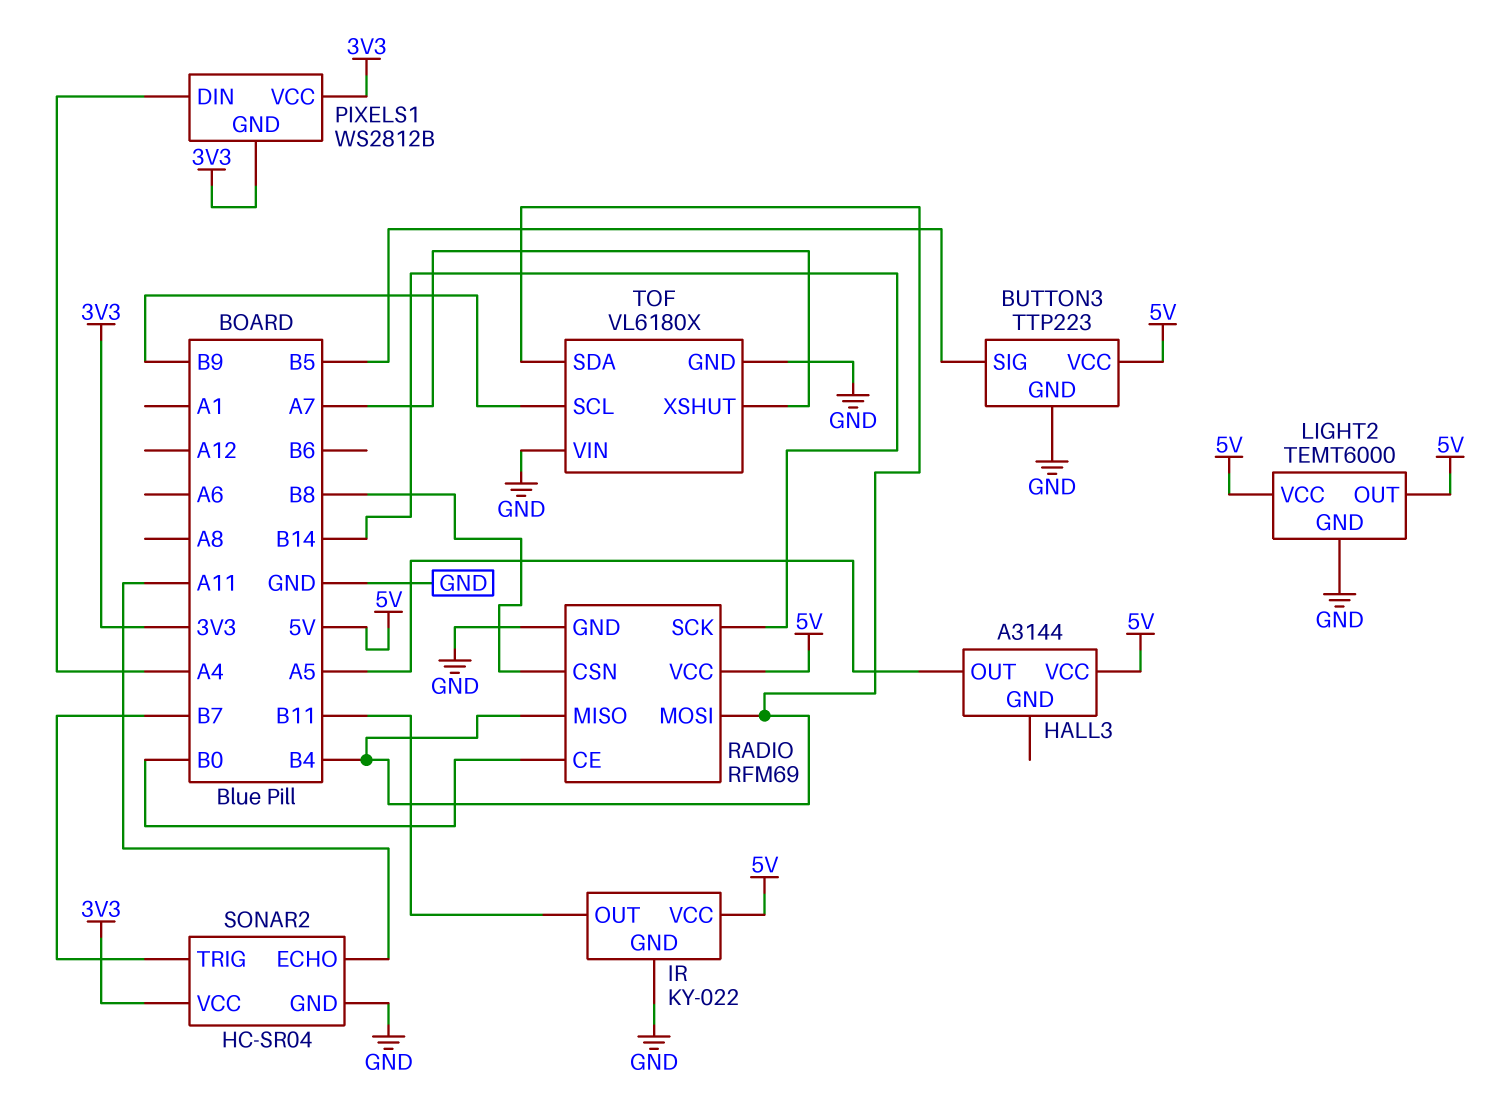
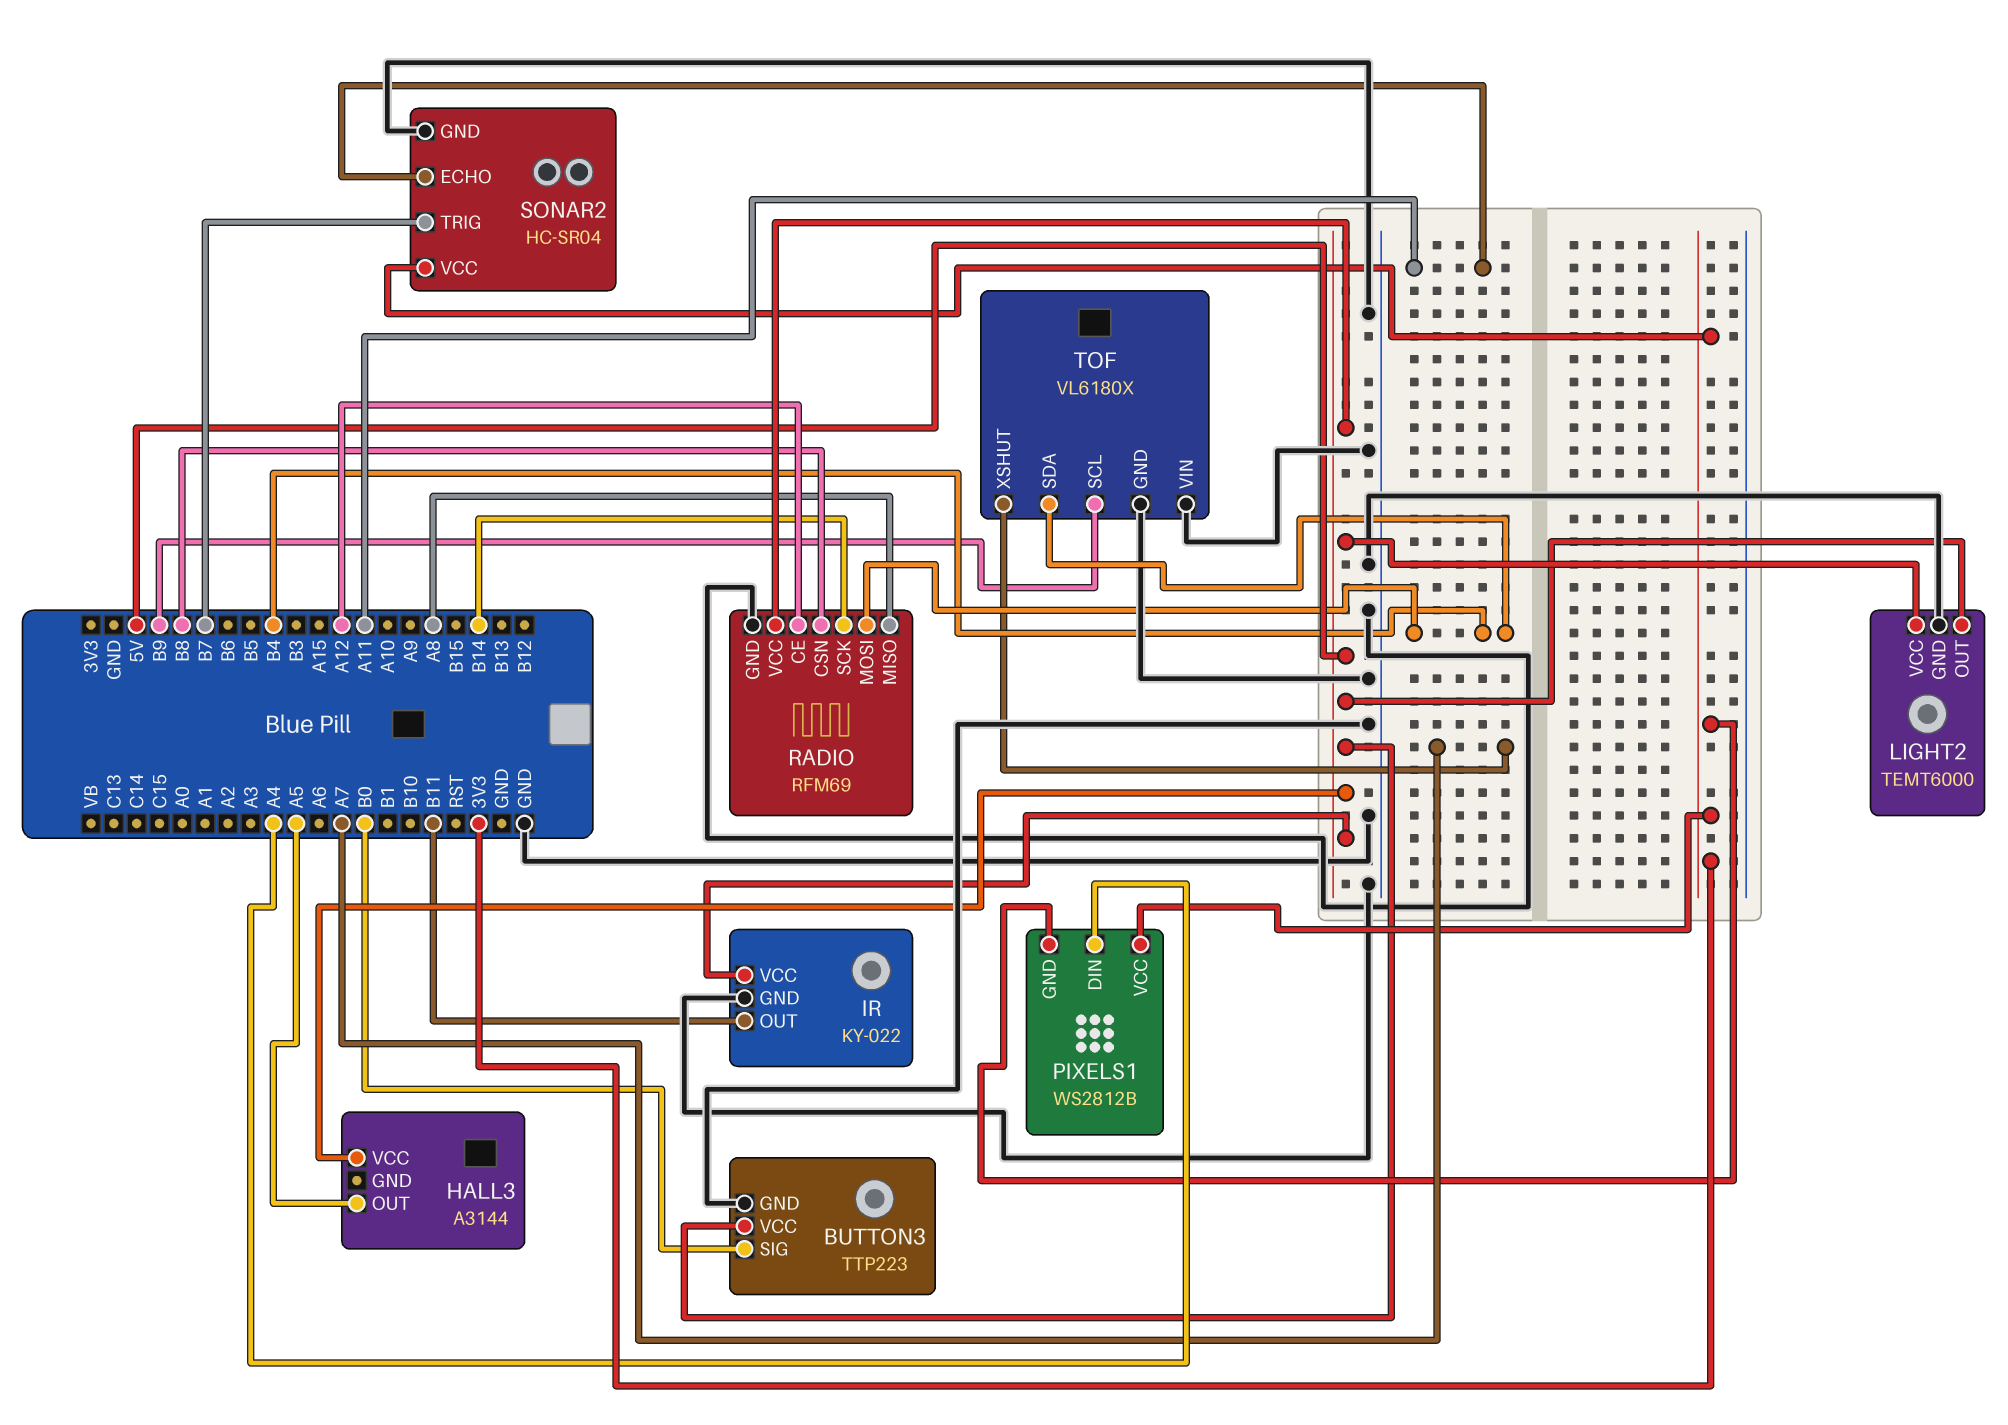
BUTTON3 pin SIG: B5 -> B0
RADIO pin CE: B0 -> A12
RADIO pin MISO: B4 -> A8

